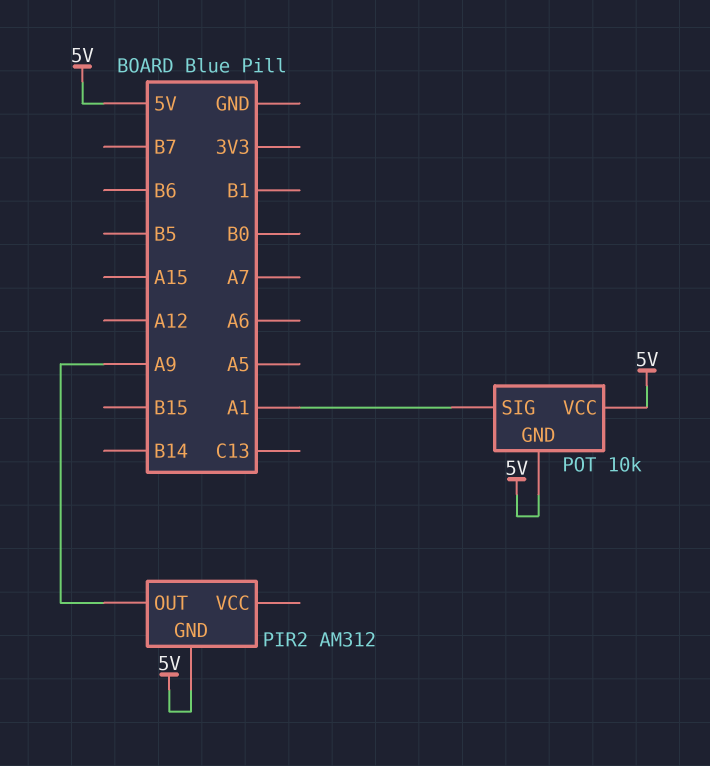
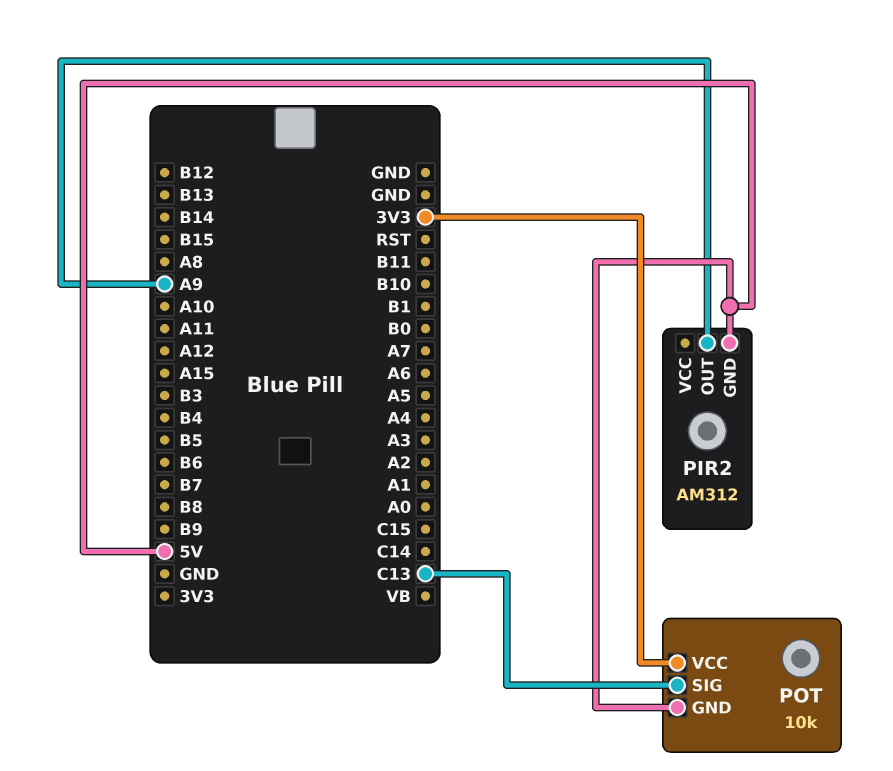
POT pin SIG: A1 -> C13
POT pin VCC: 5V -> 3V3

